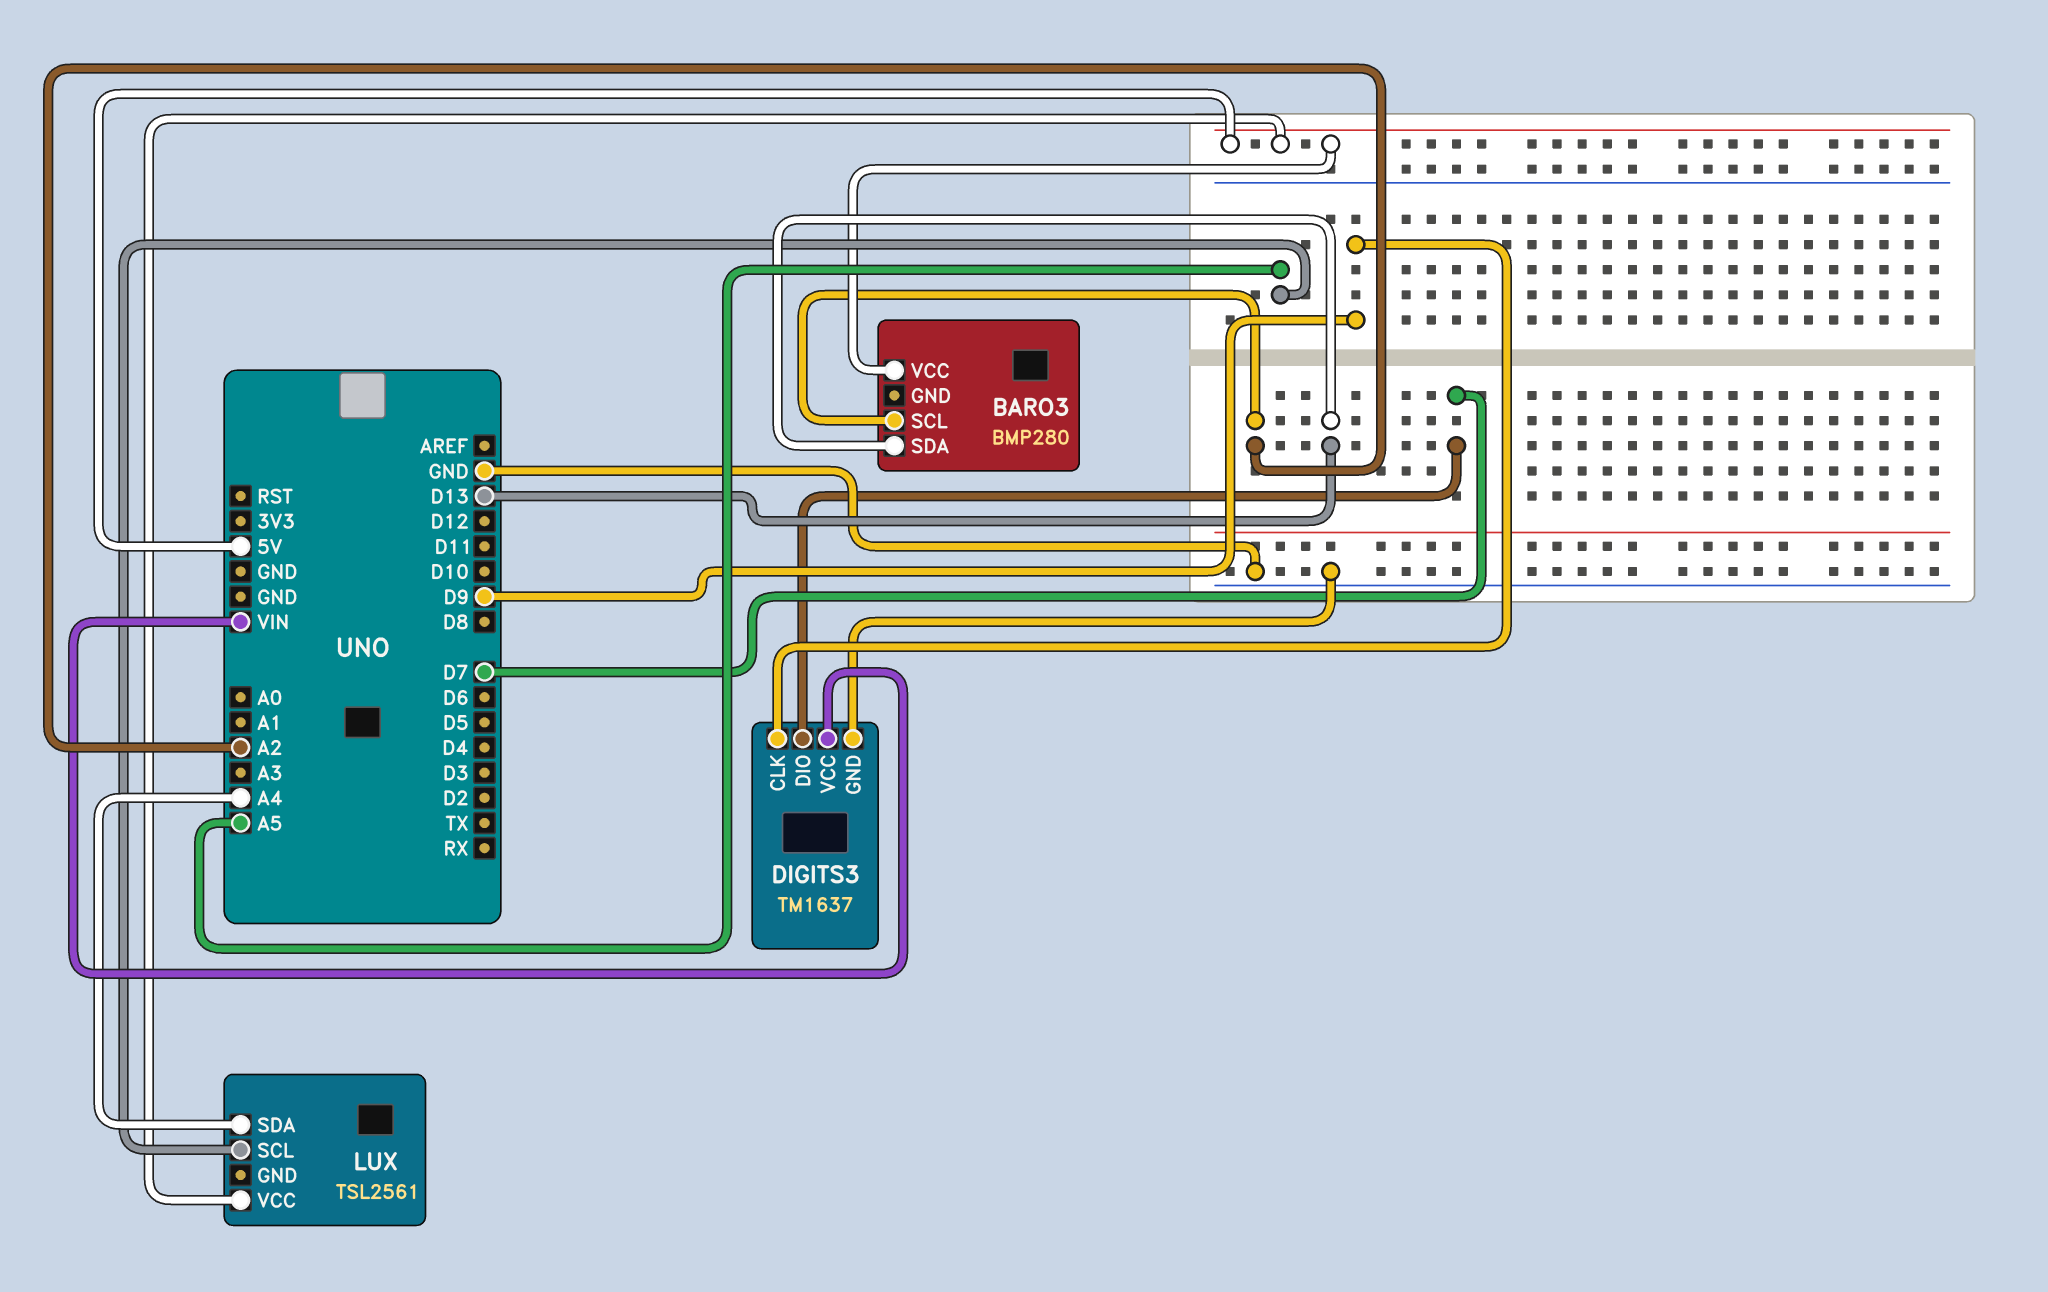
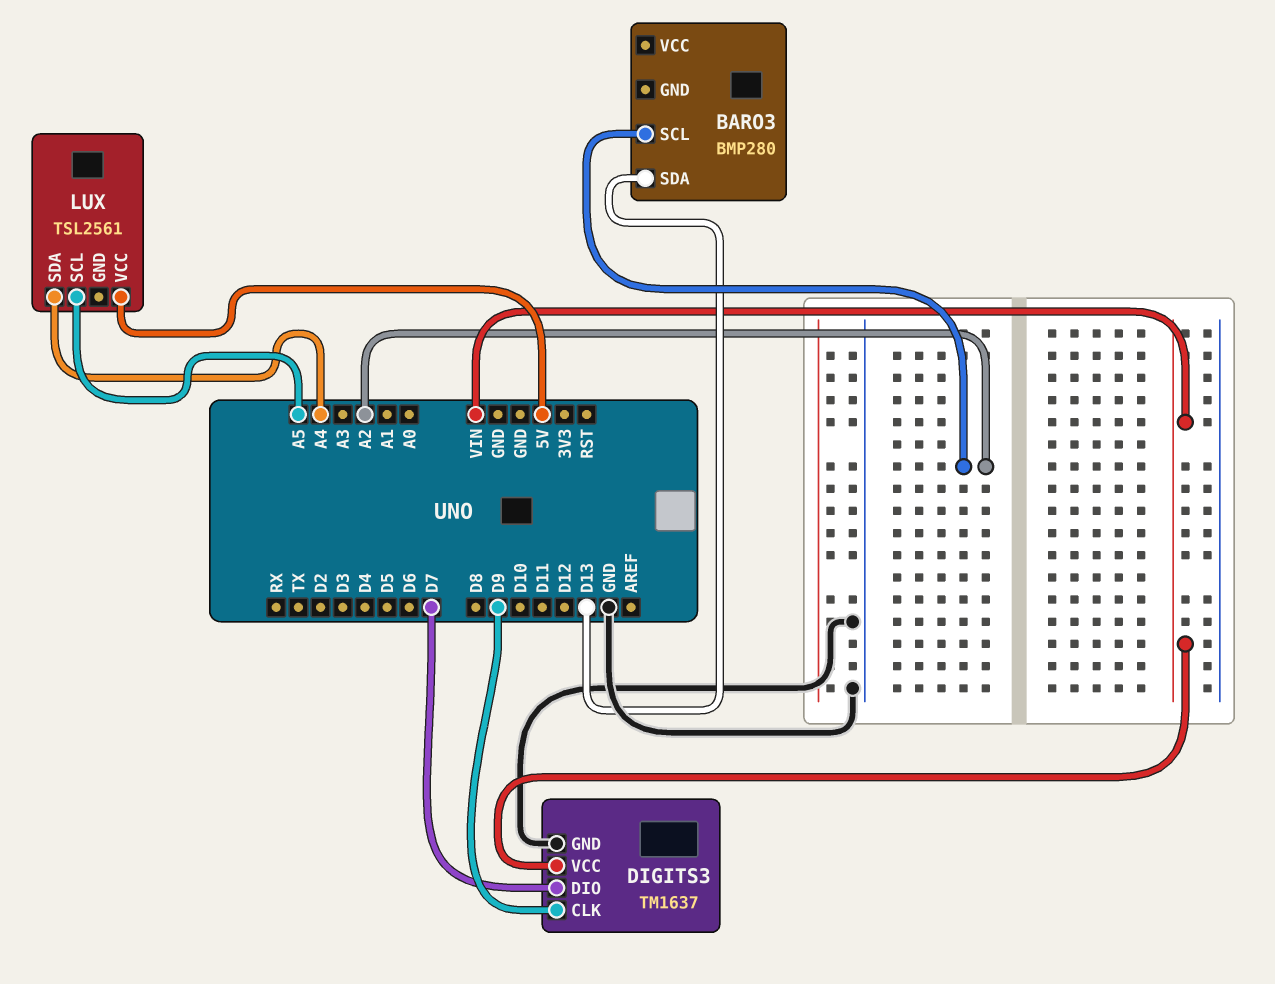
BARO3 pin VCC: 5V -> none

